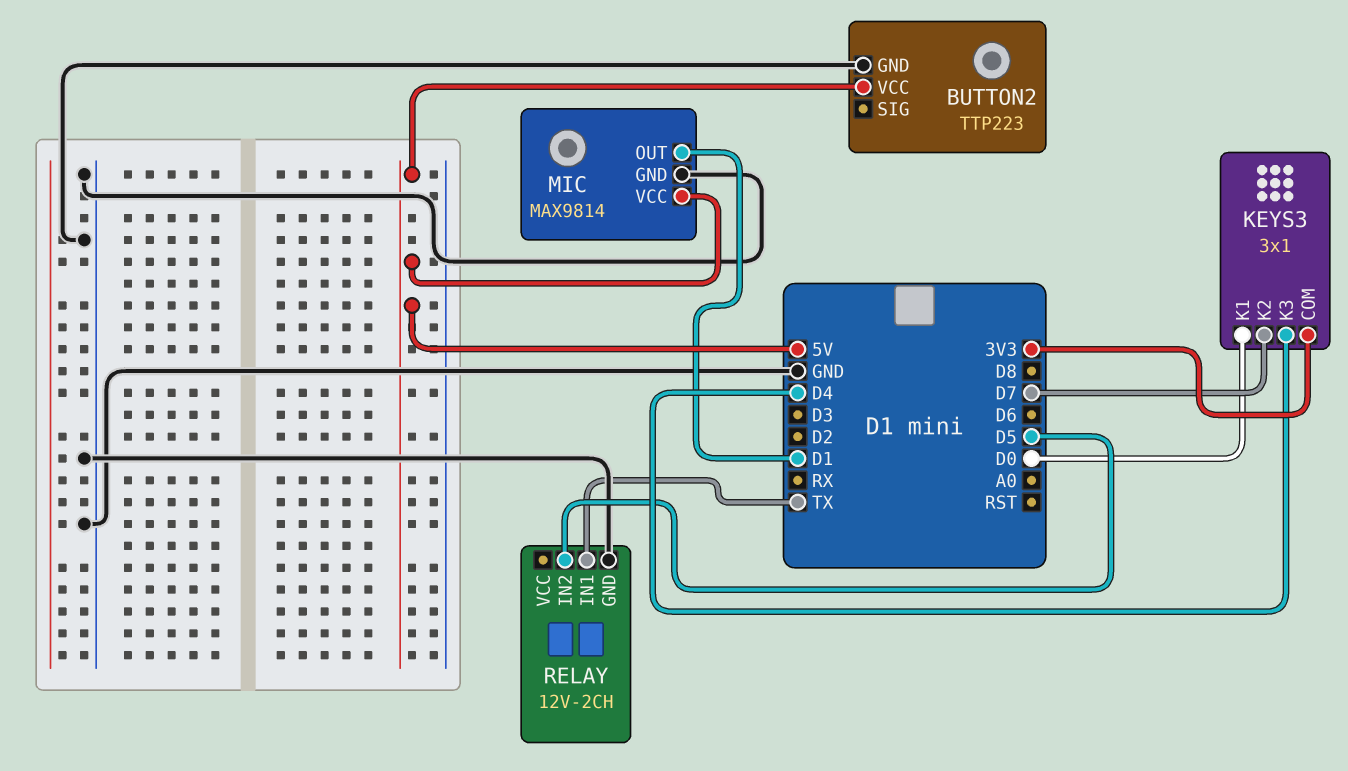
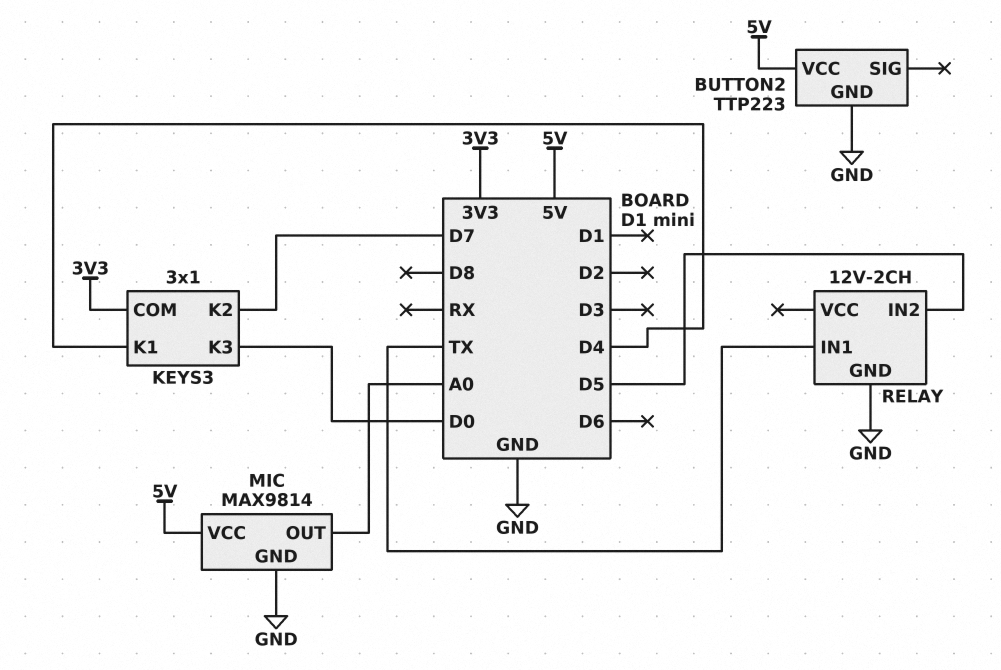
KEYS3 pin K1: D0 -> D4
KEYS3 pin K3: D4 -> D0
MIC pin OUT: D1 -> A0

